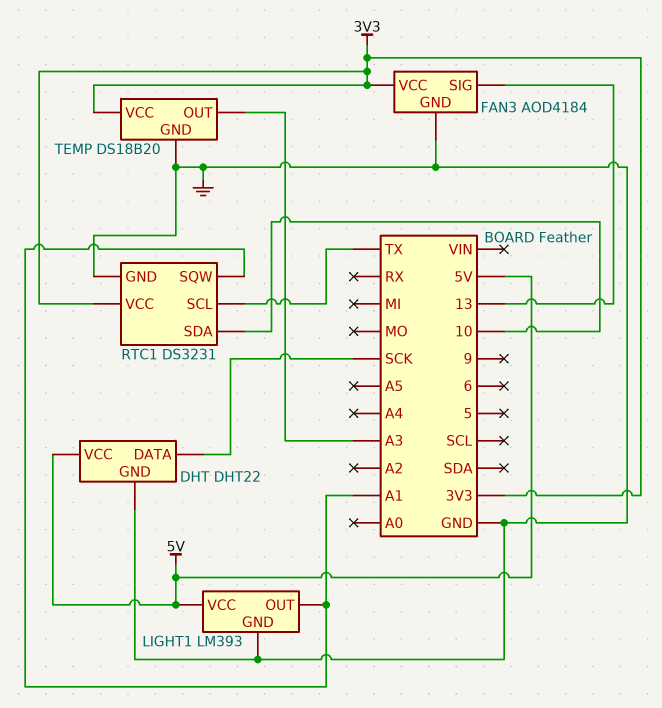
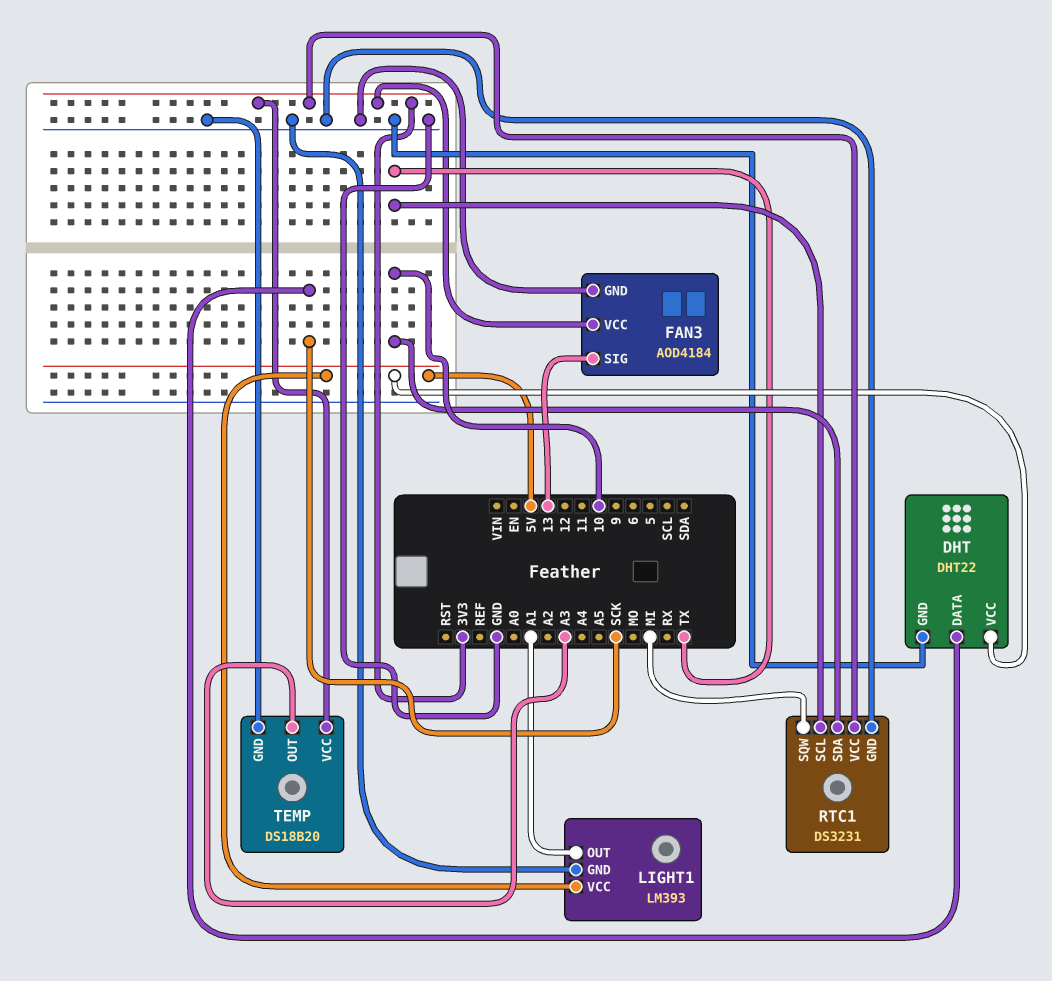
RTC1 pin SQW: A1 -> MI

